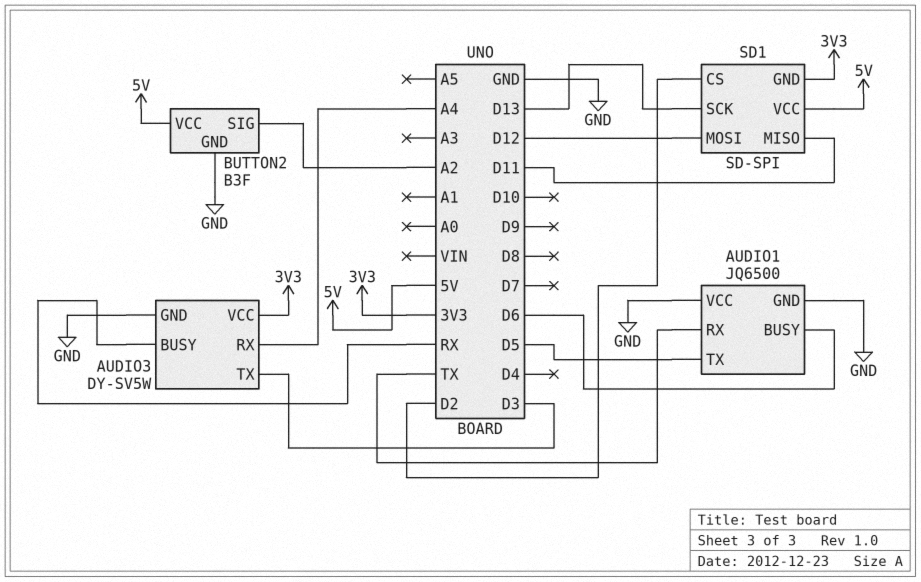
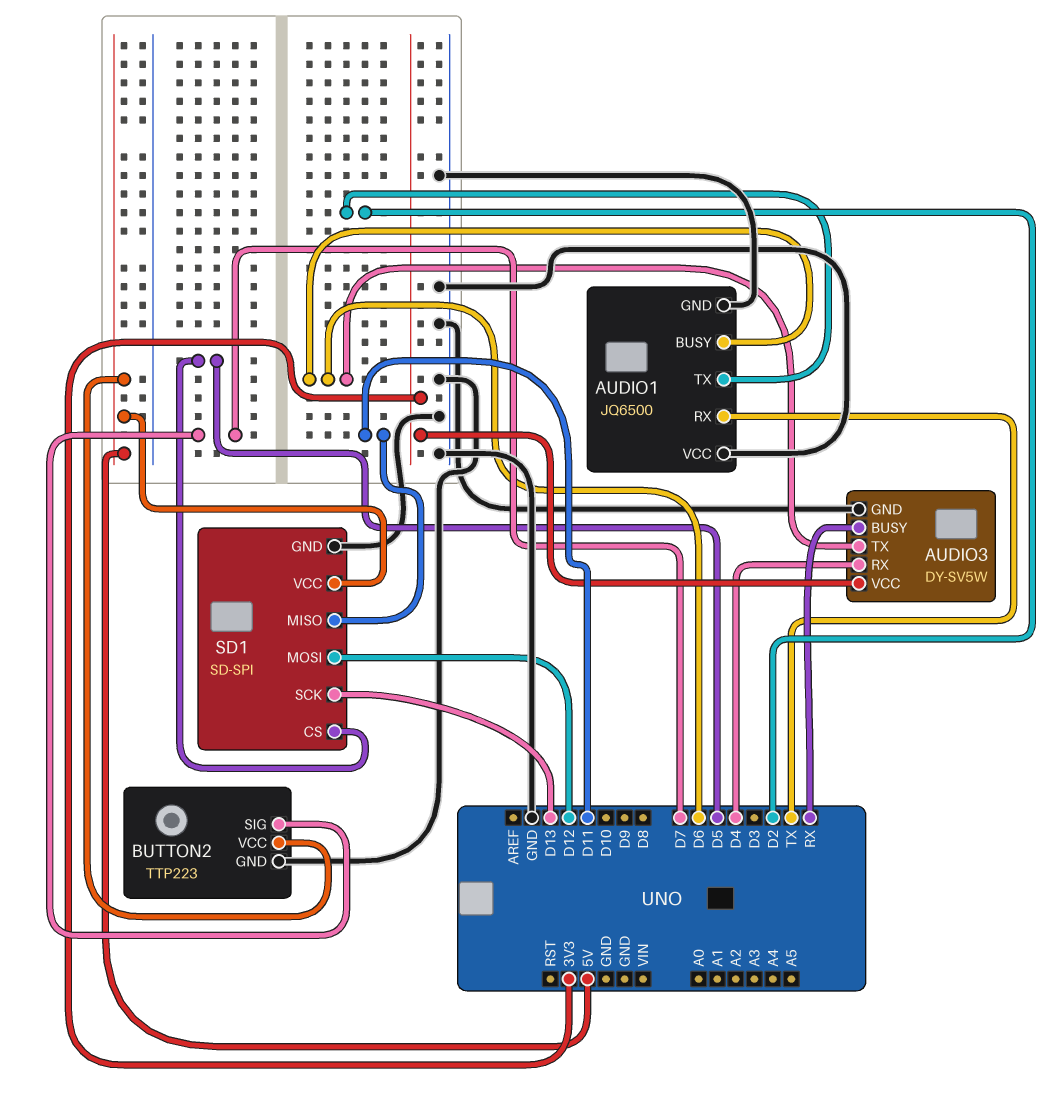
AUDIO1 pin TX: D5 -> D2
AUDIO3 pin RX: A4 -> D4
AUDIO3 pin TX: D3 -> D6
BUTTON2: B3F -> TTP223
BUTTON2 pin SIG: A2 -> D7
SD1 pin CS: D2 -> D5
SD1 pin GND: 3V3 -> GND

